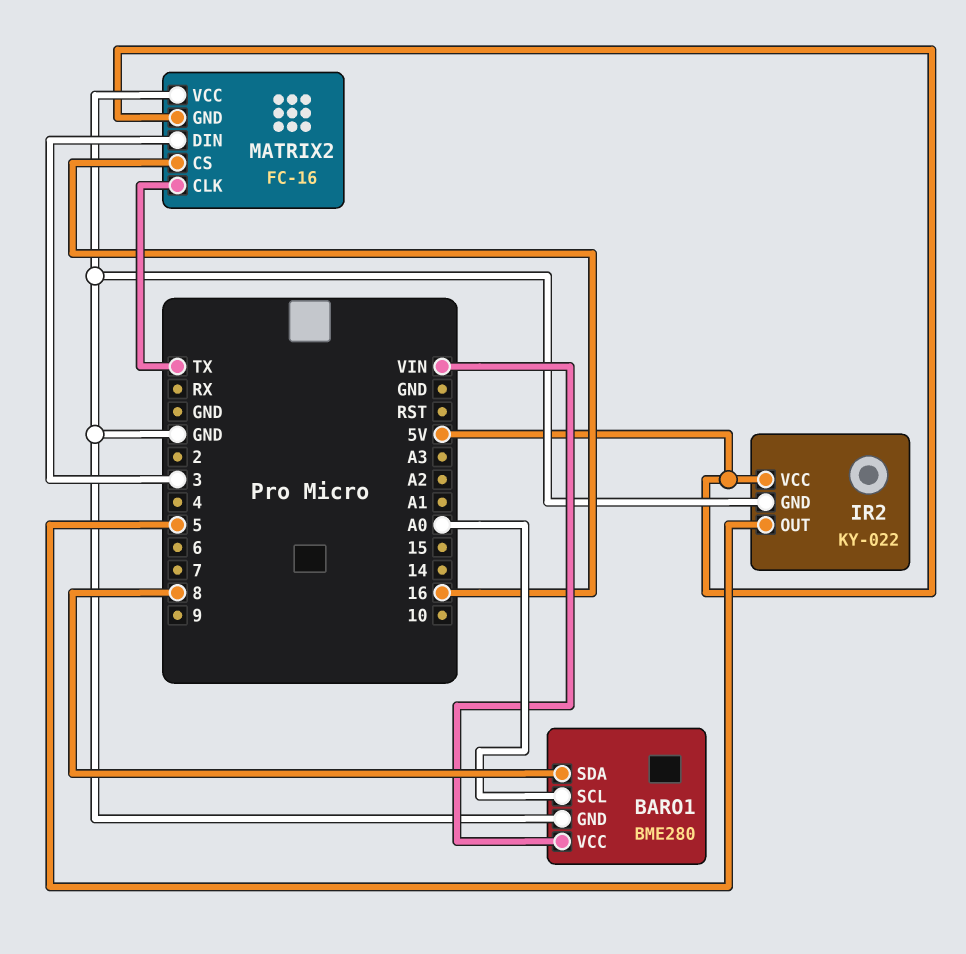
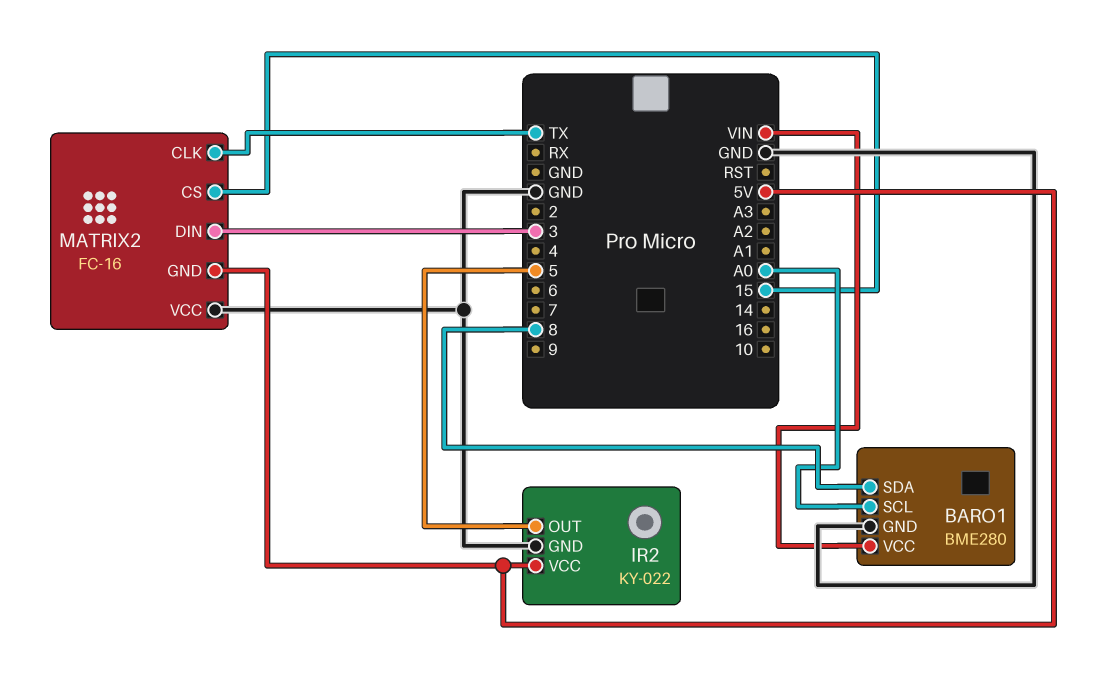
MATRIX2 pin CS: 16 -> 15

